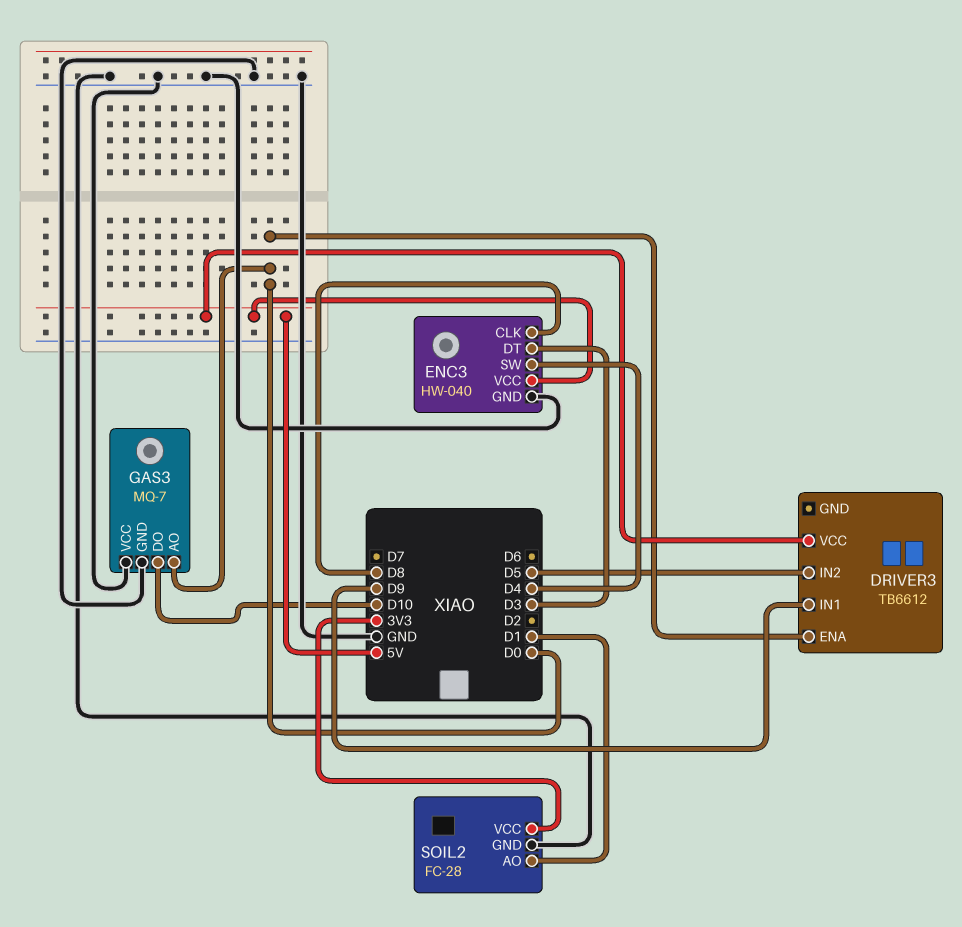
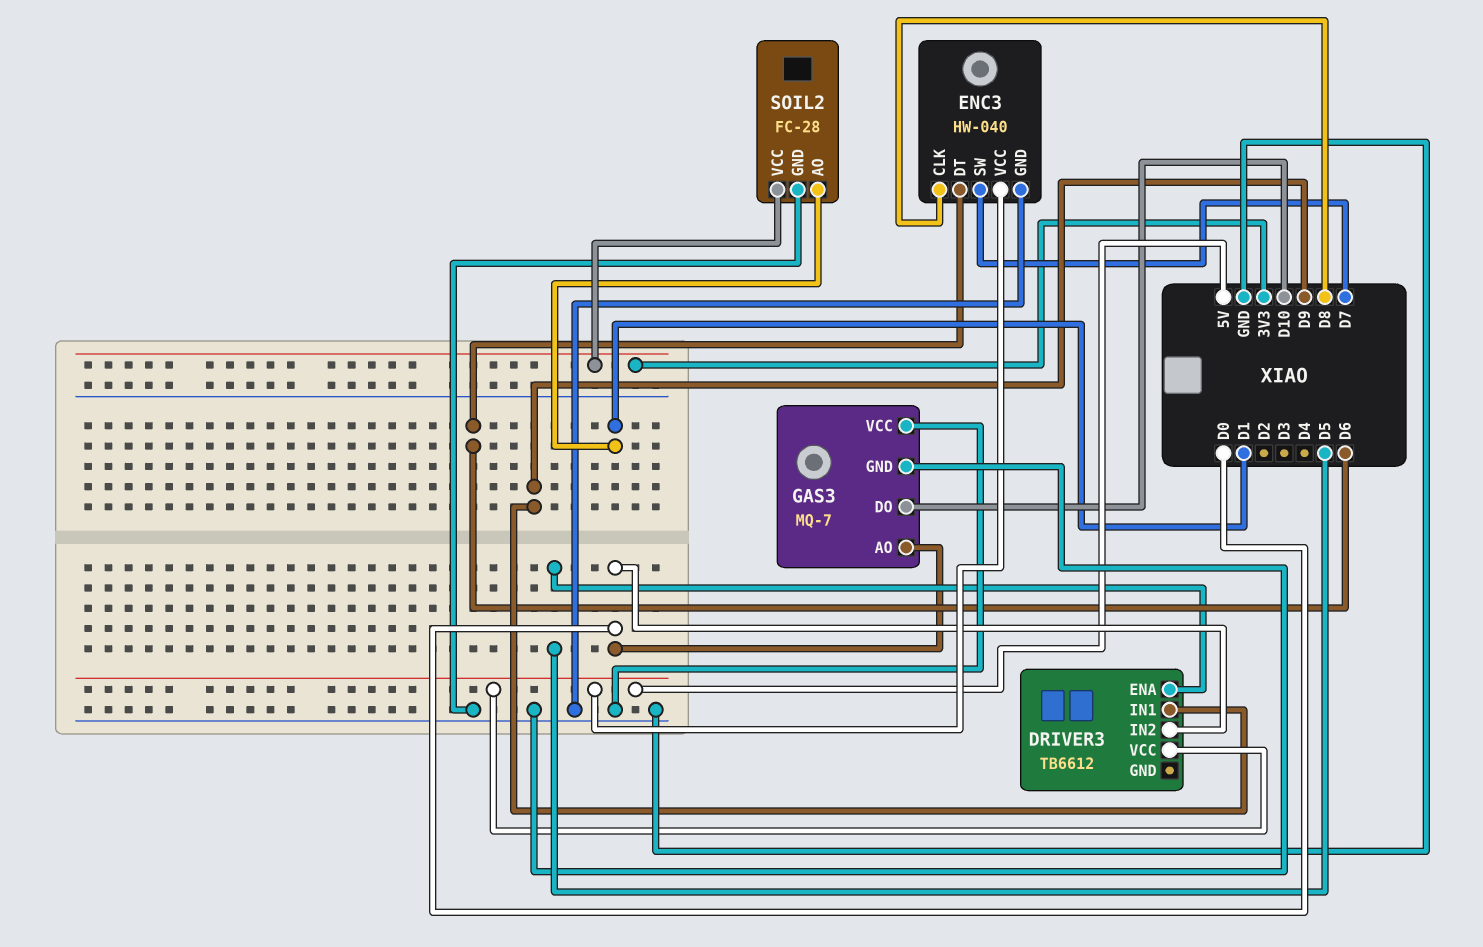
DRIVER3 pin ENA: D0 -> D5
DRIVER3 pin IN2: D5 -> D0
ENC3 pin DT: D3 -> D6
ENC3 pin SW: D4 -> D7

